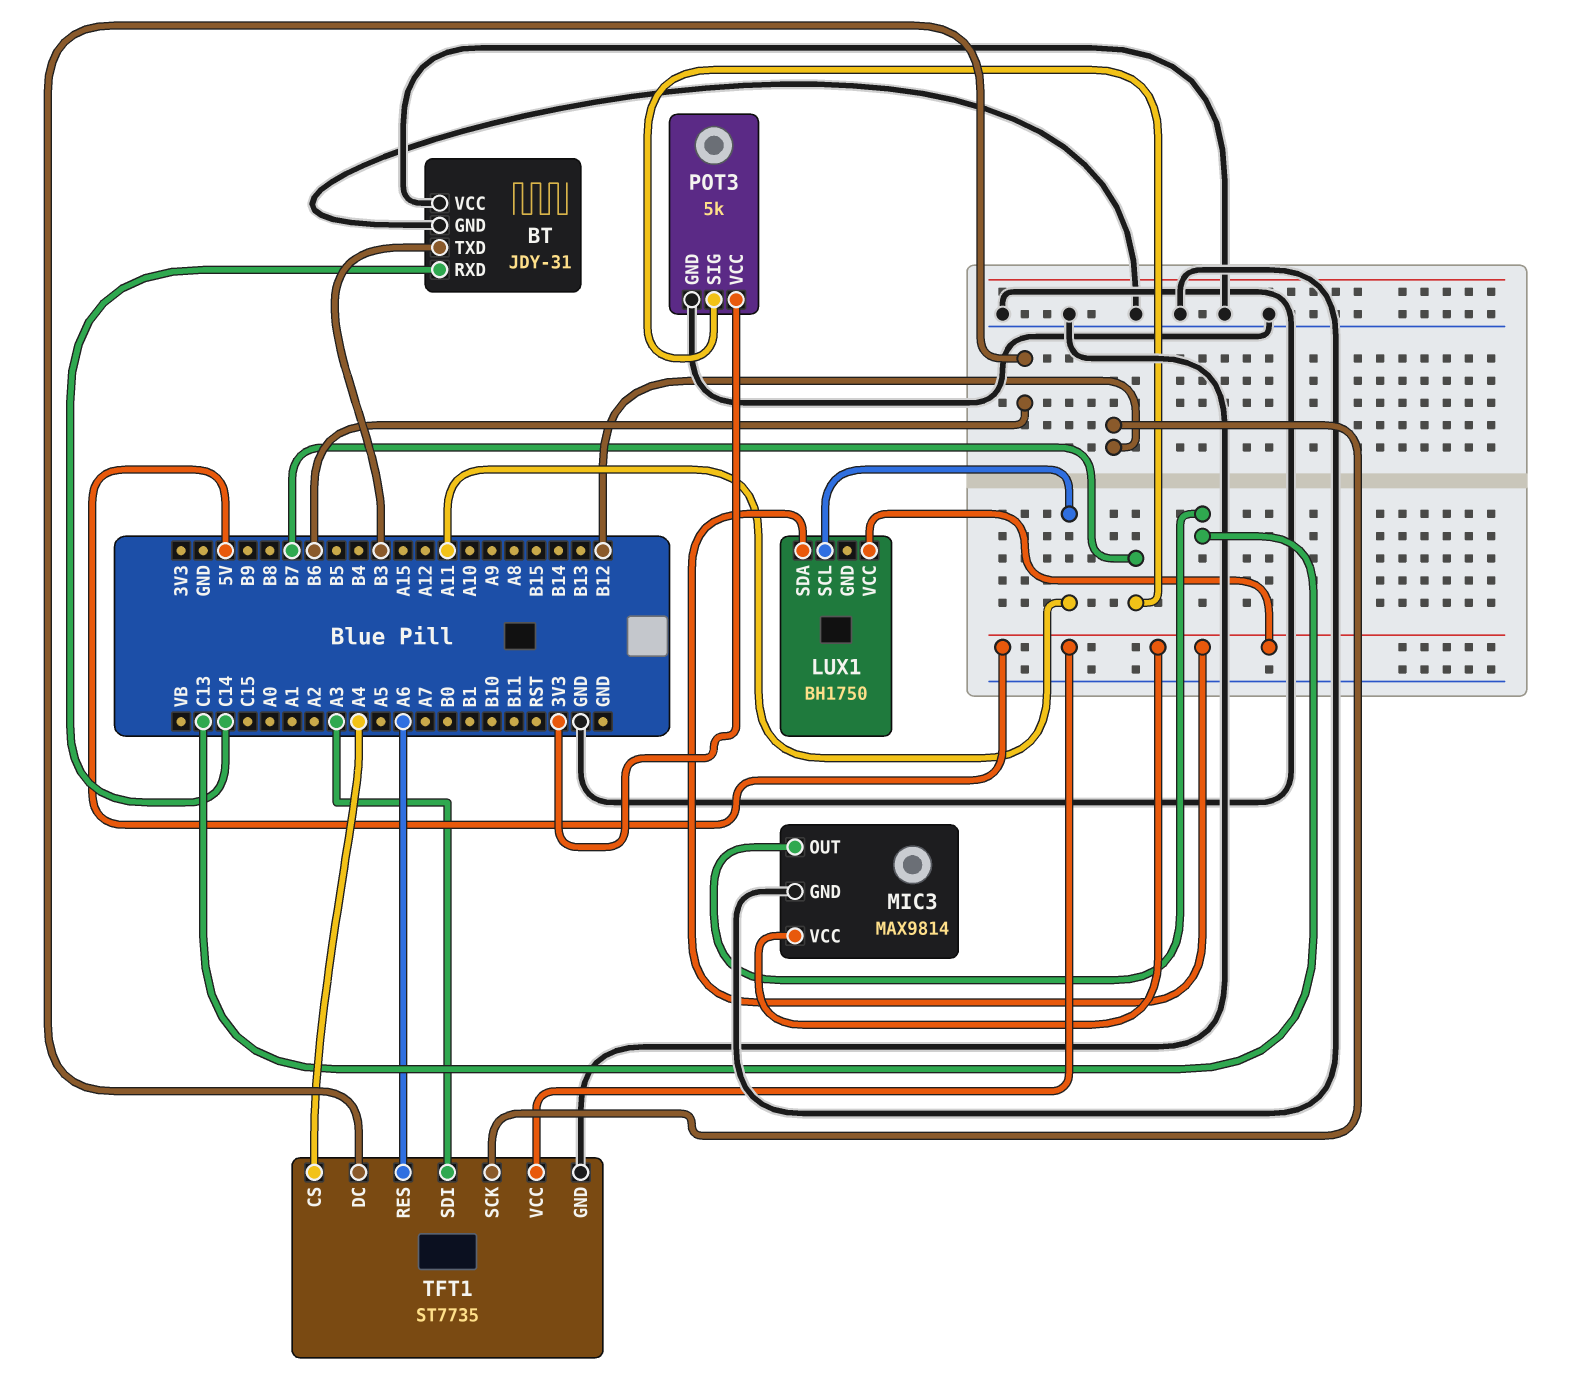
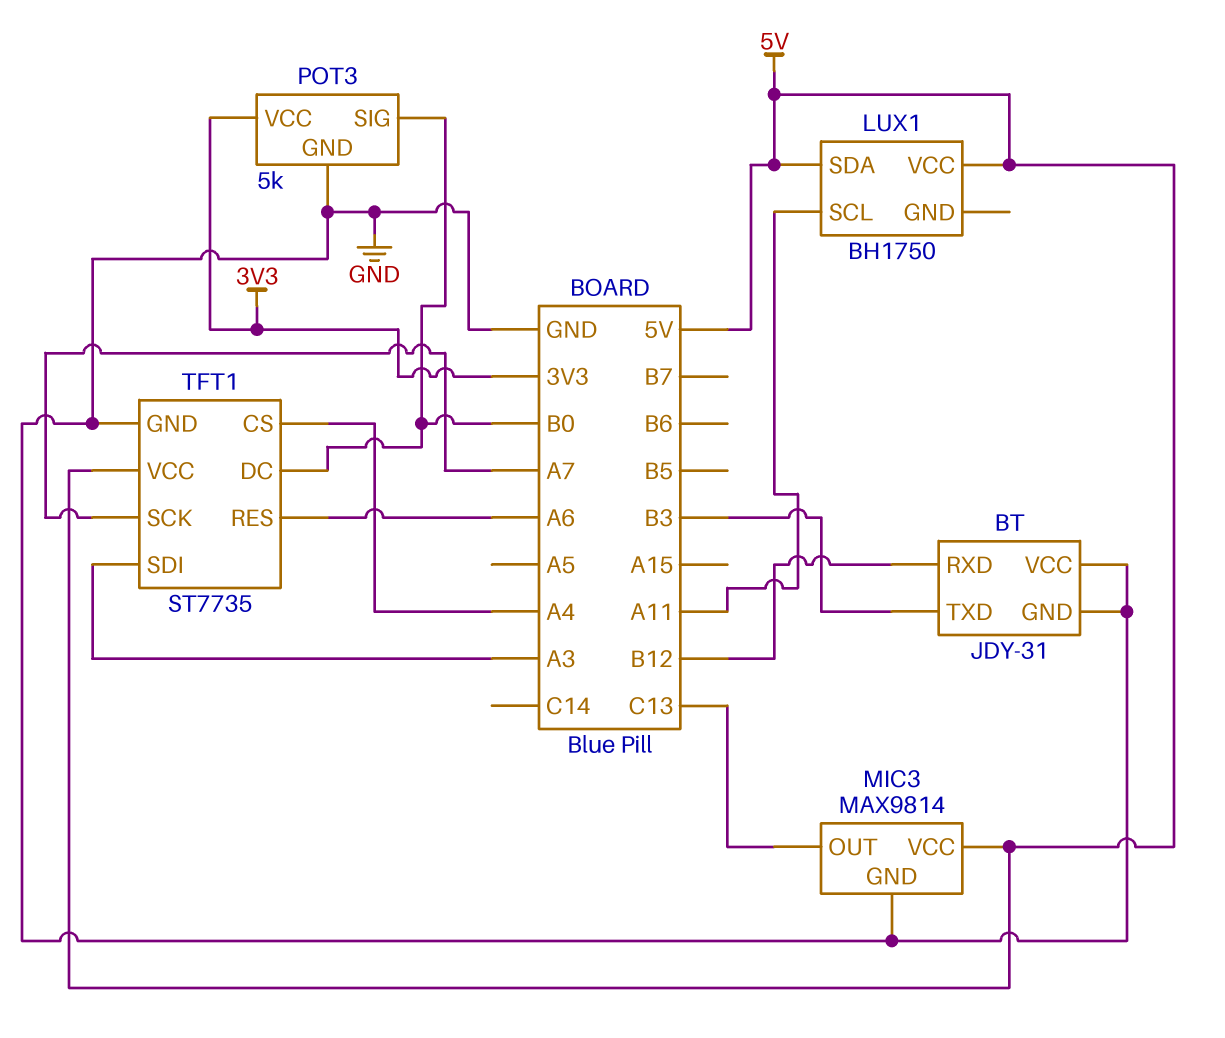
BT pin RXD: C14 -> B12
POT3 pin SIG: B7 -> B0
TFT1 pin DC: B6 -> B0
TFT1 pin SCK: B12 -> A7

